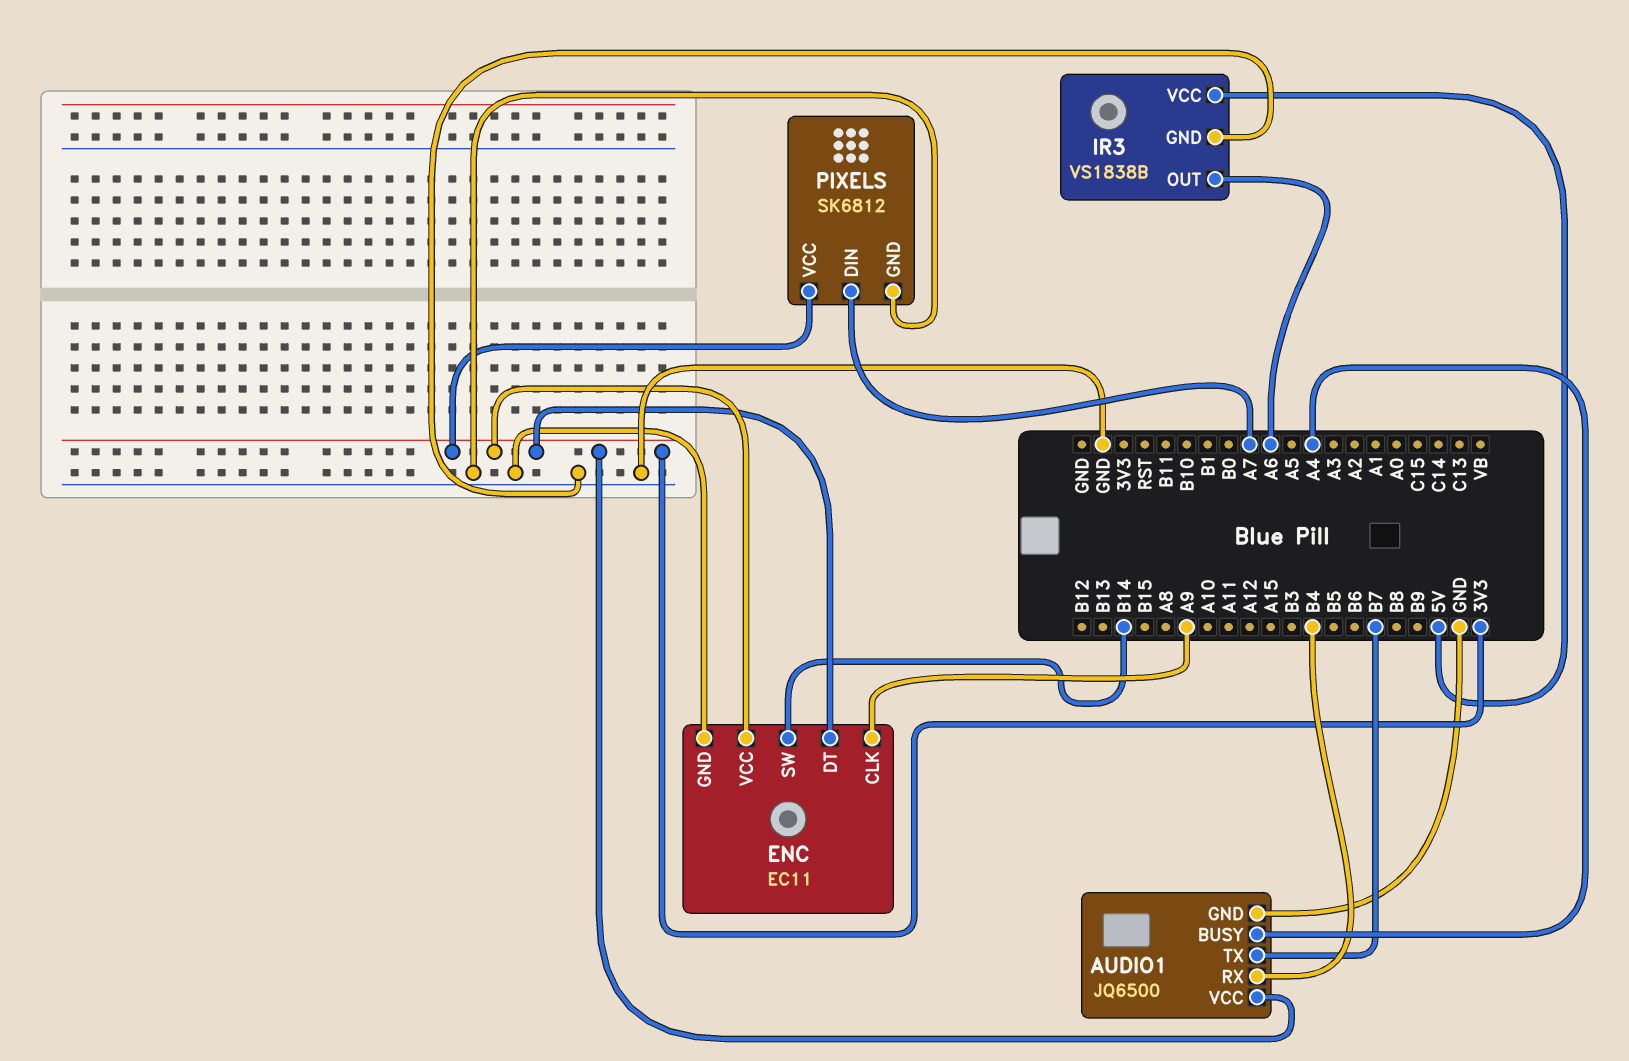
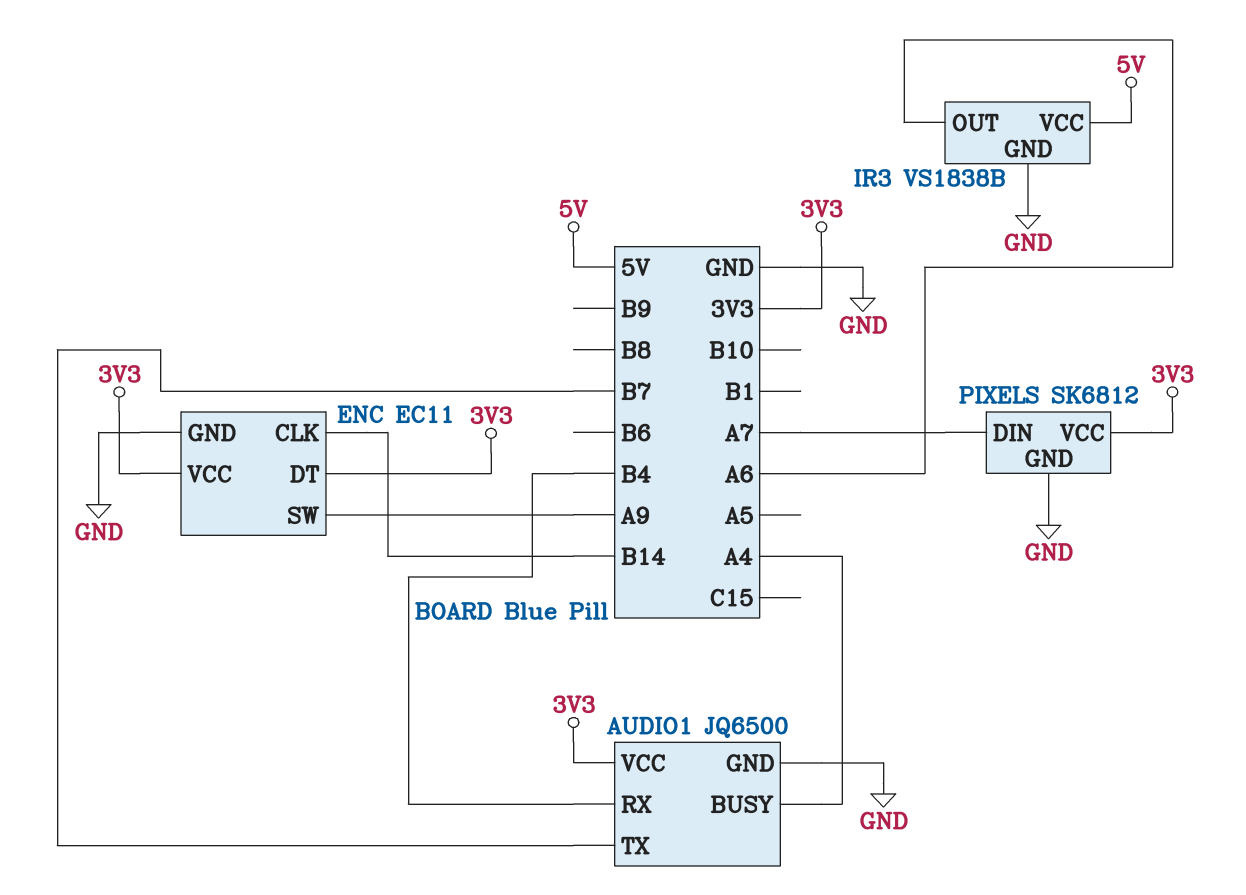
ENC pin CLK: A9 -> B14
ENC pin SW: B14 -> A9

